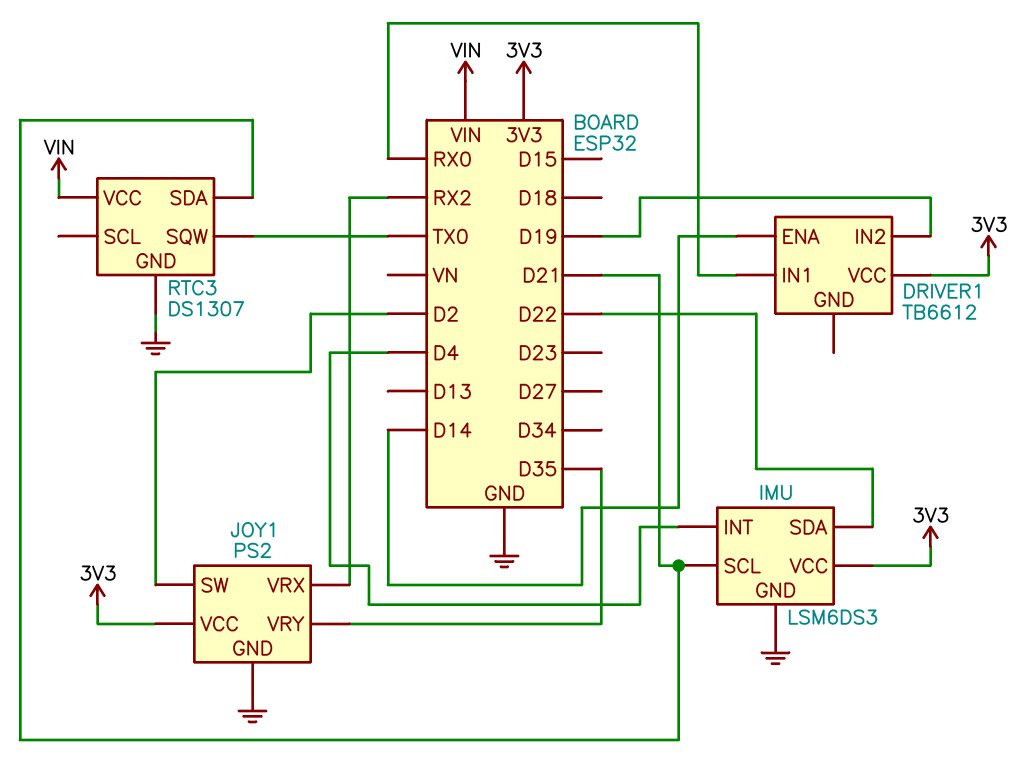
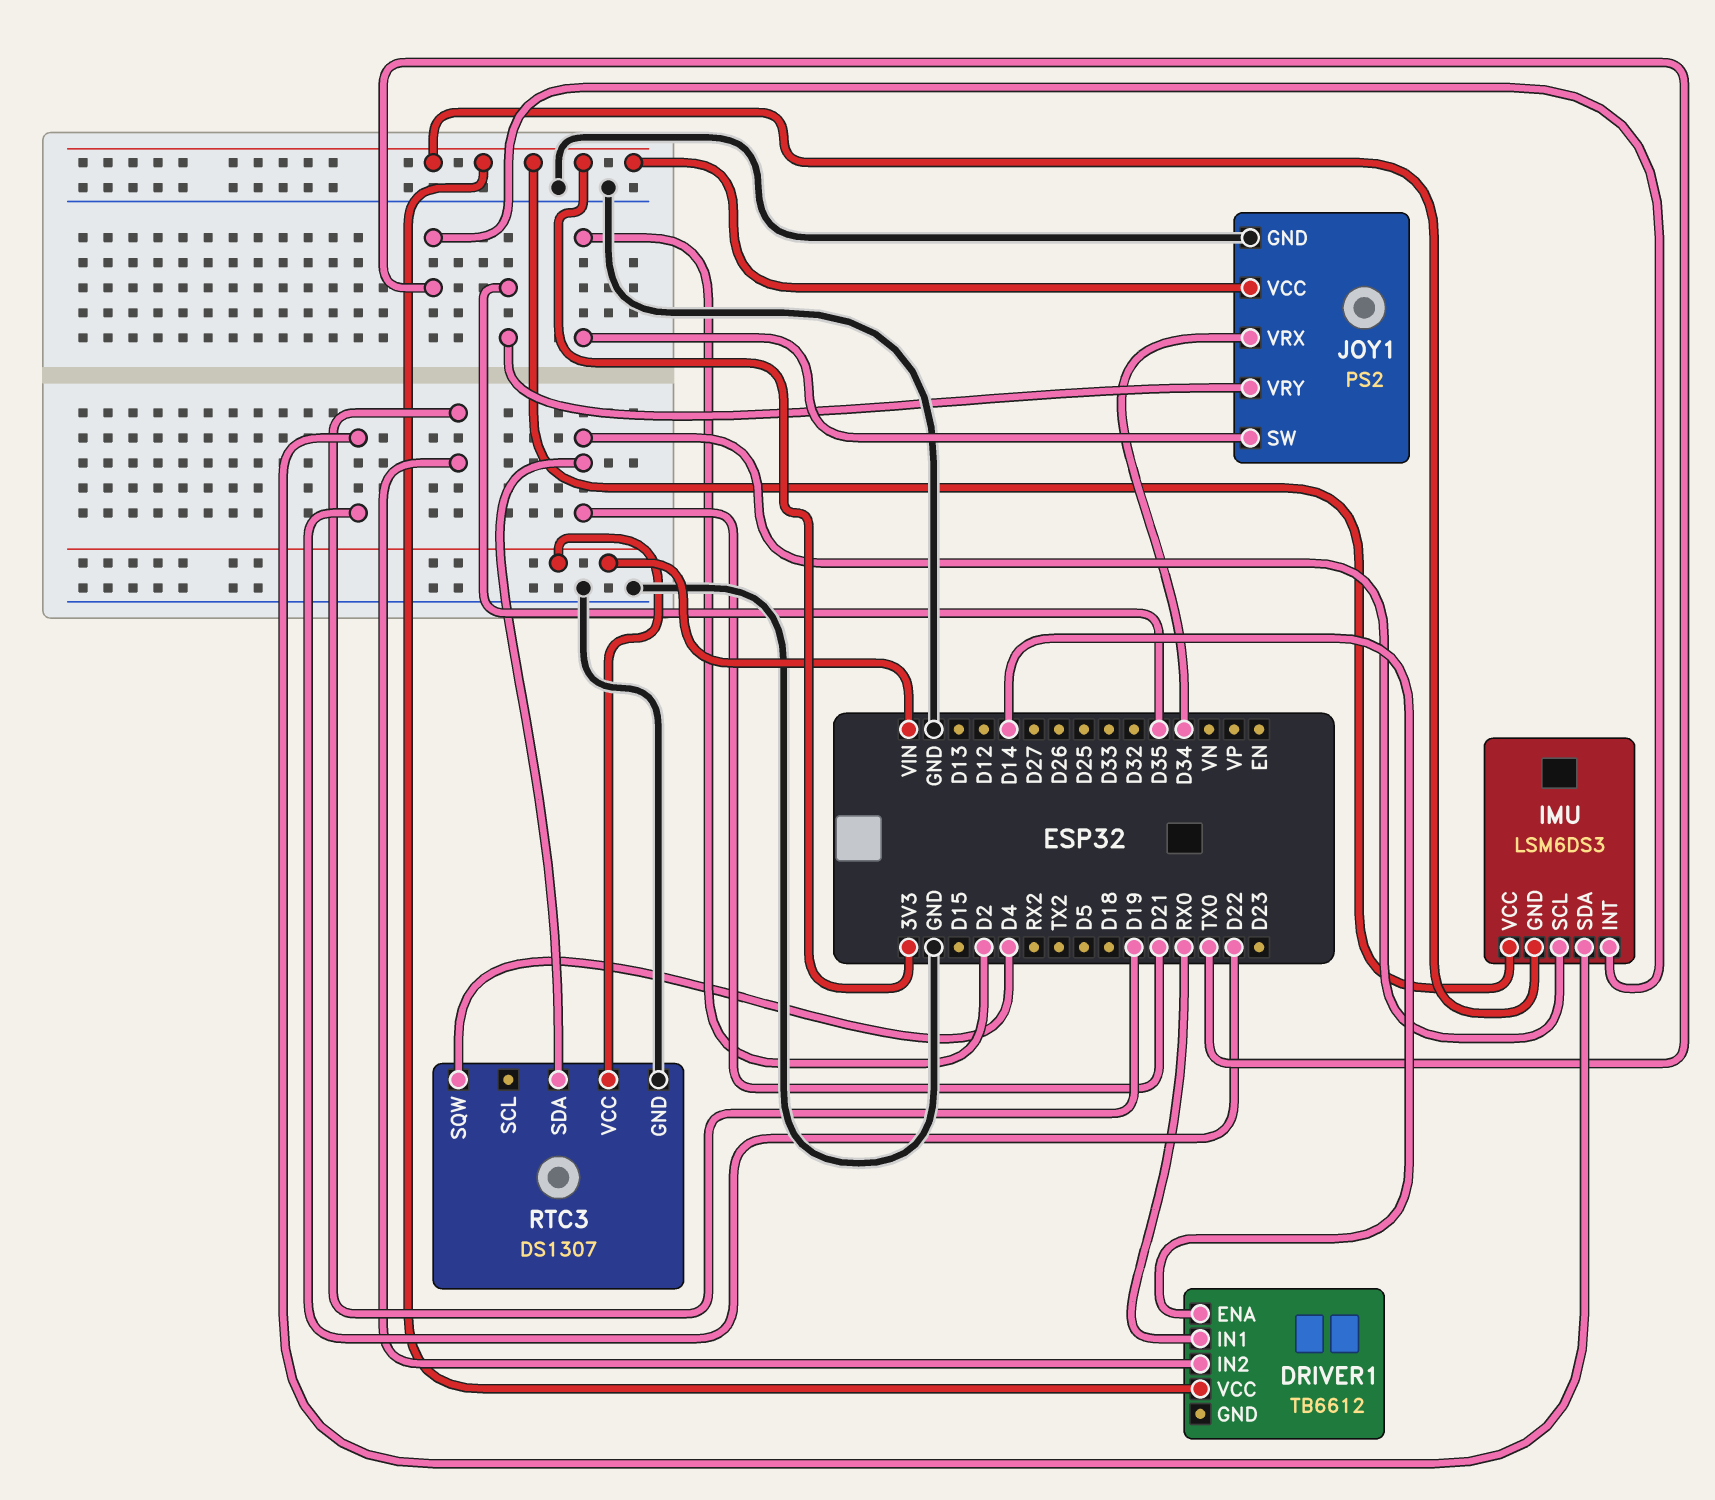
IMU pin GND: GND -> 3V3
IMU pin INT: D4 -> TX0
JOY1 pin VRX: RX2 -> D34
RTC3 pin SQW: TX0 -> D4

